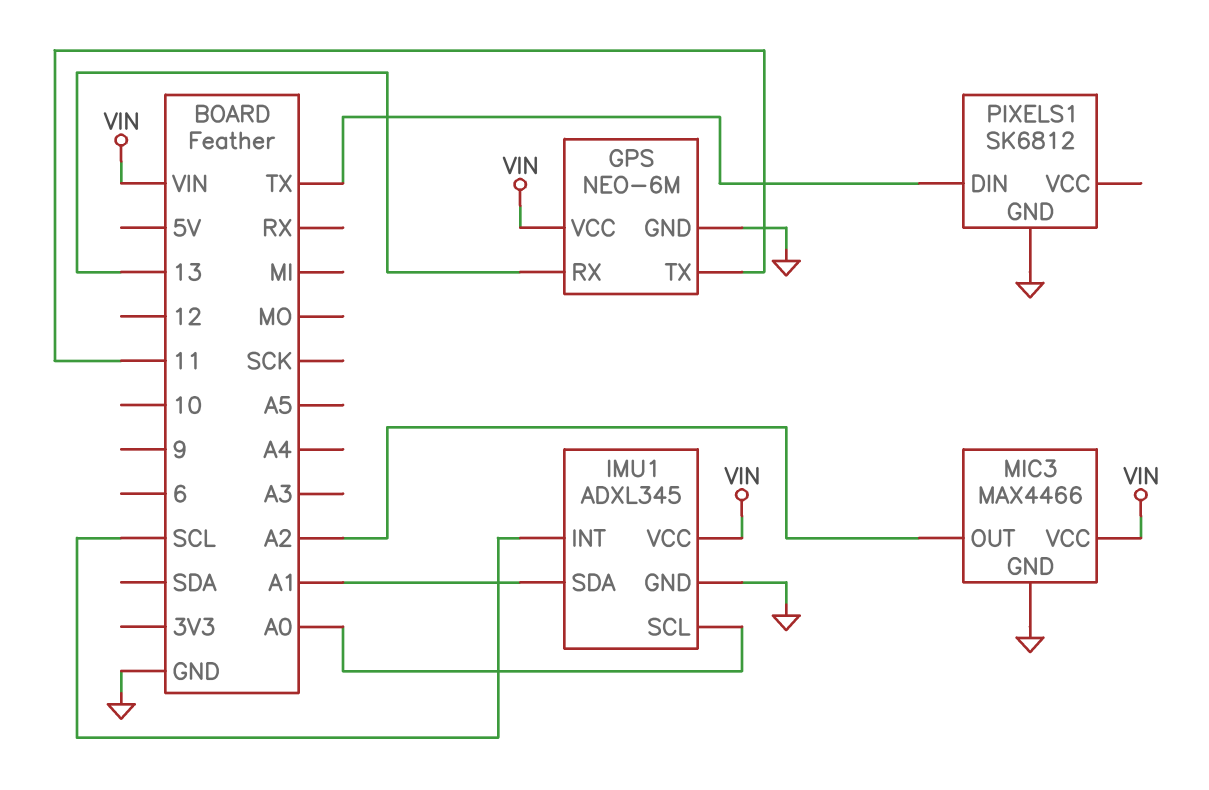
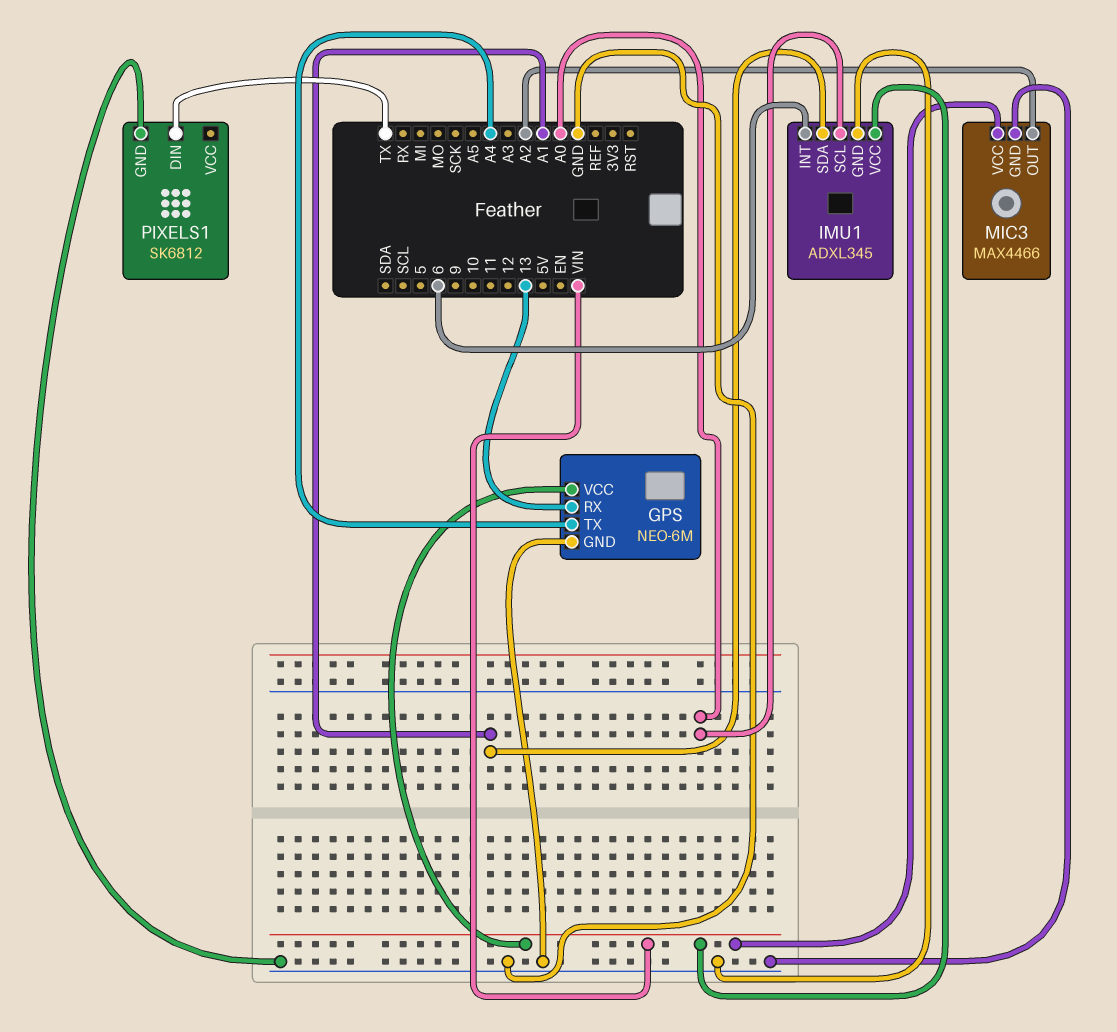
GPS pin TX: 11 -> A4
IMU1 pin INT: SCL -> 6

